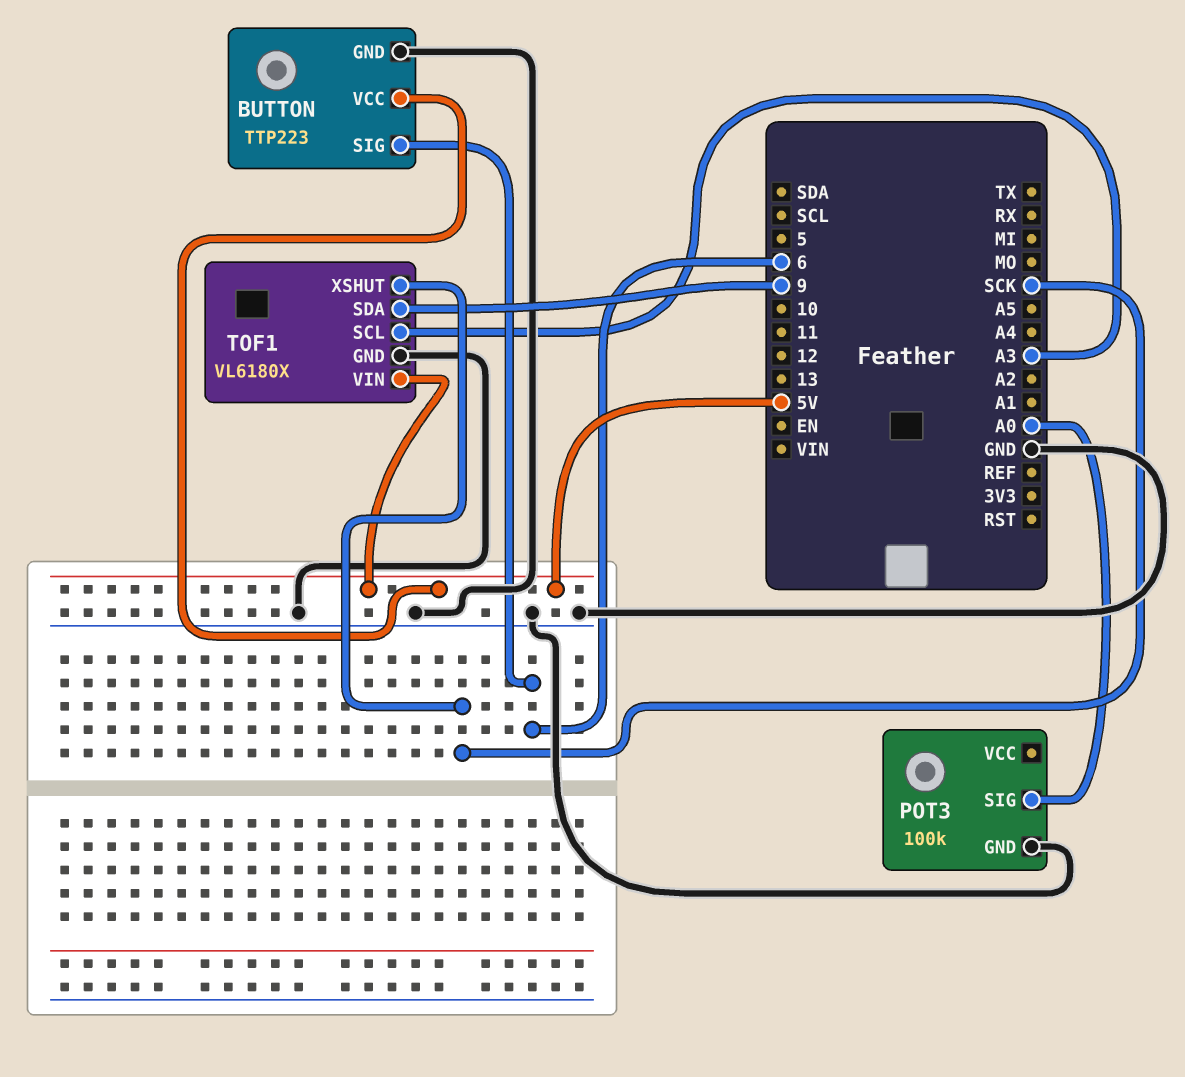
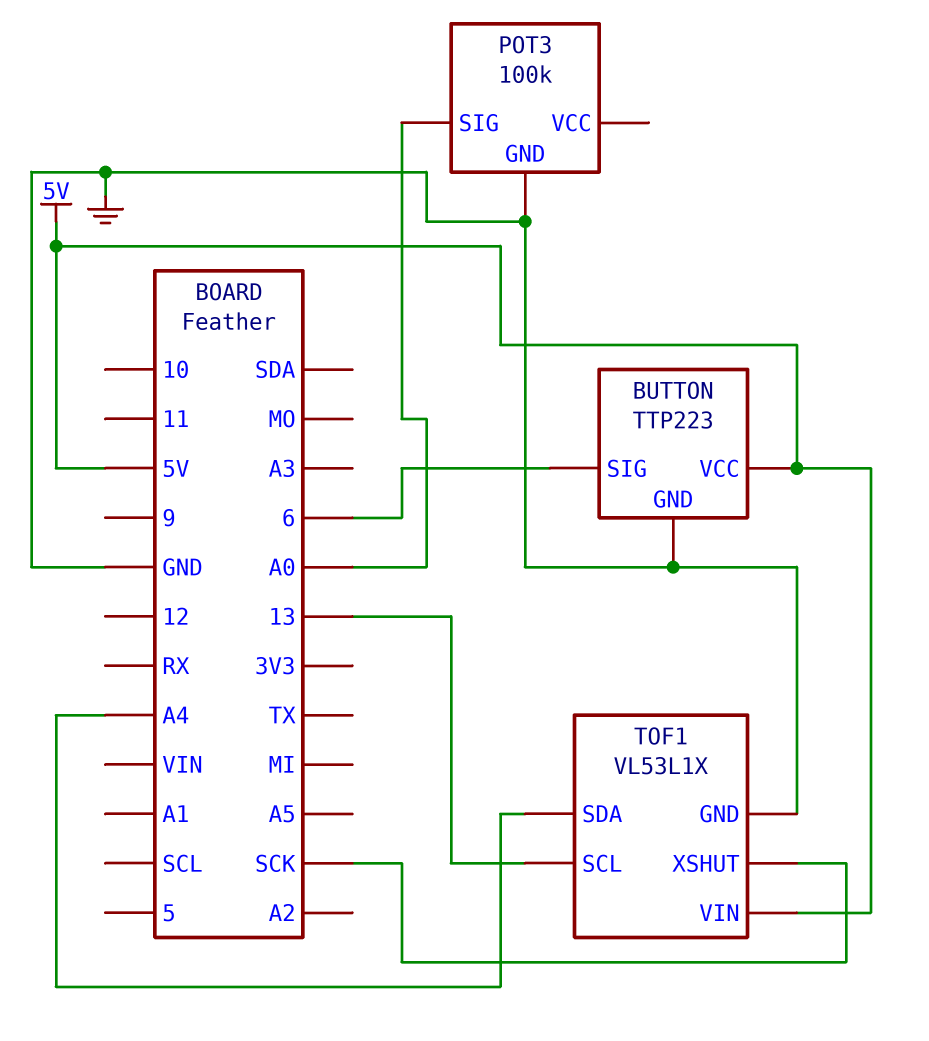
TOF1: VL6180X -> VL53L1X
TOF1 pin SCL: A3 -> 13
TOF1 pin SDA: 9 -> A4

